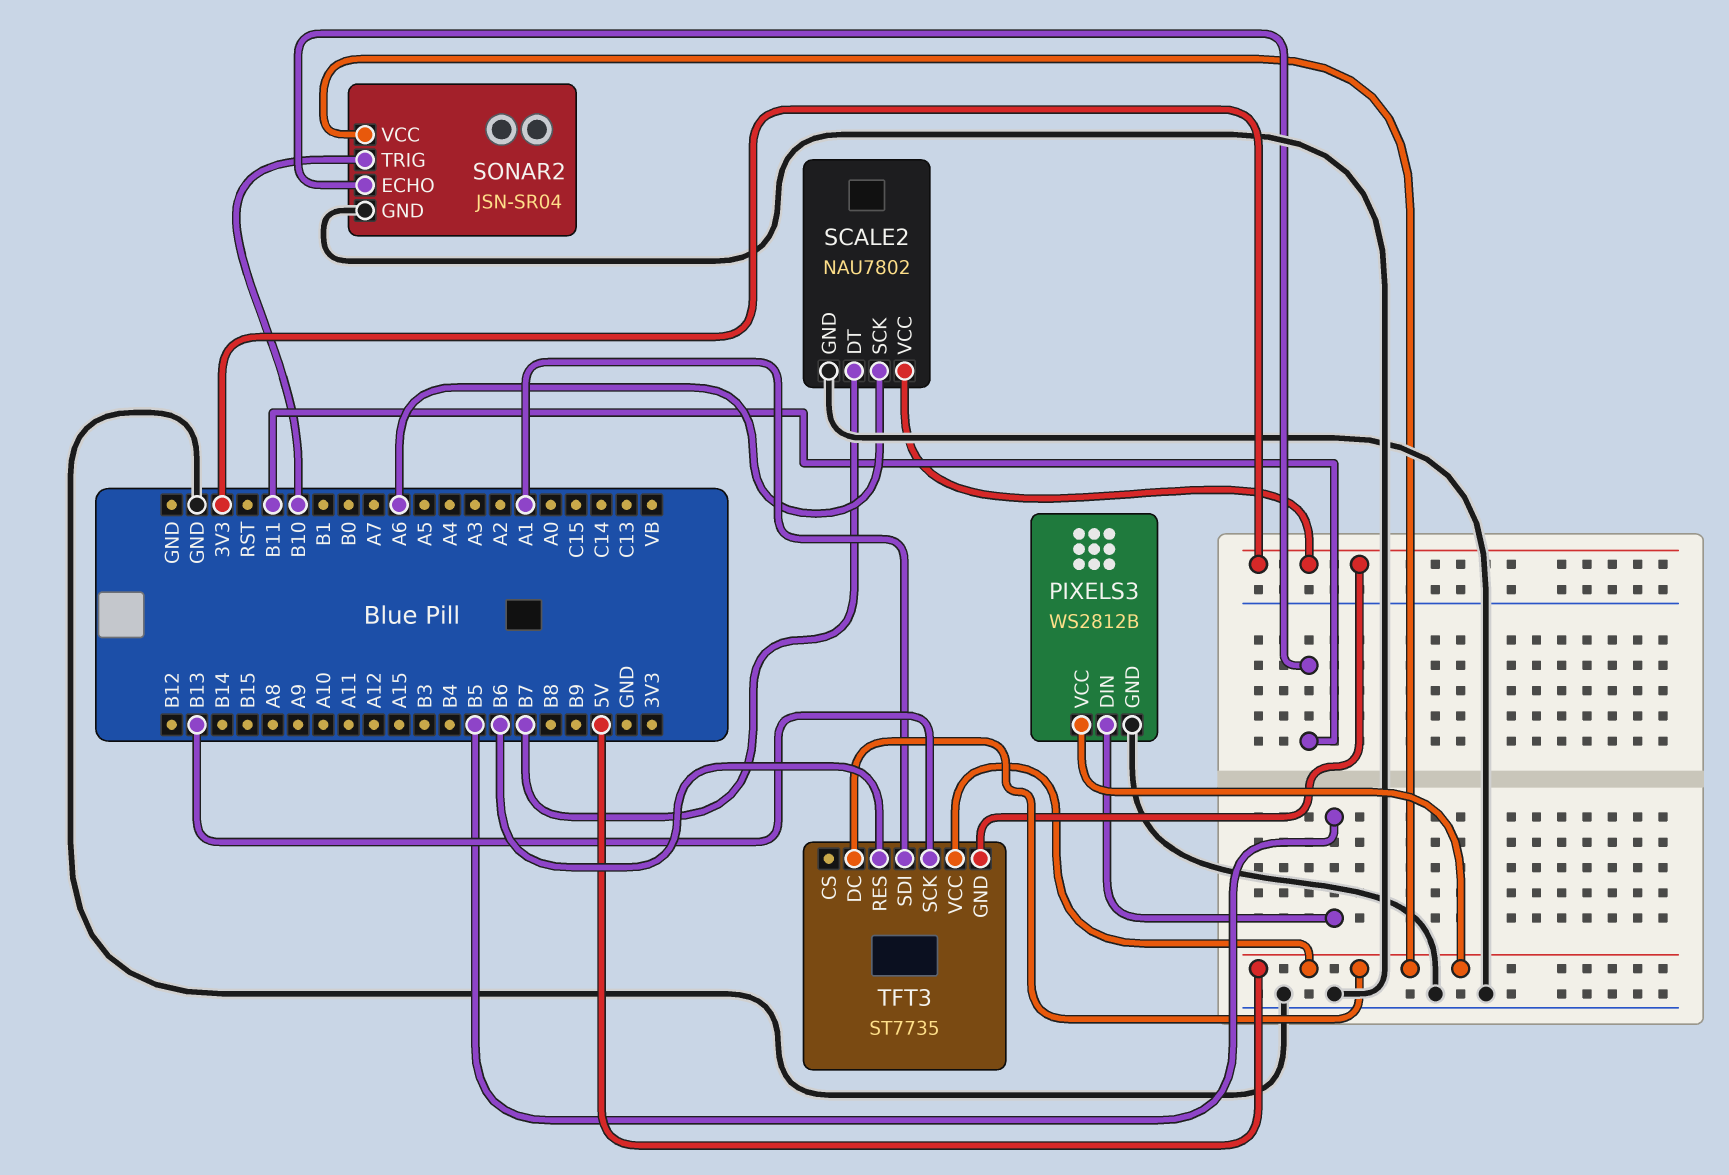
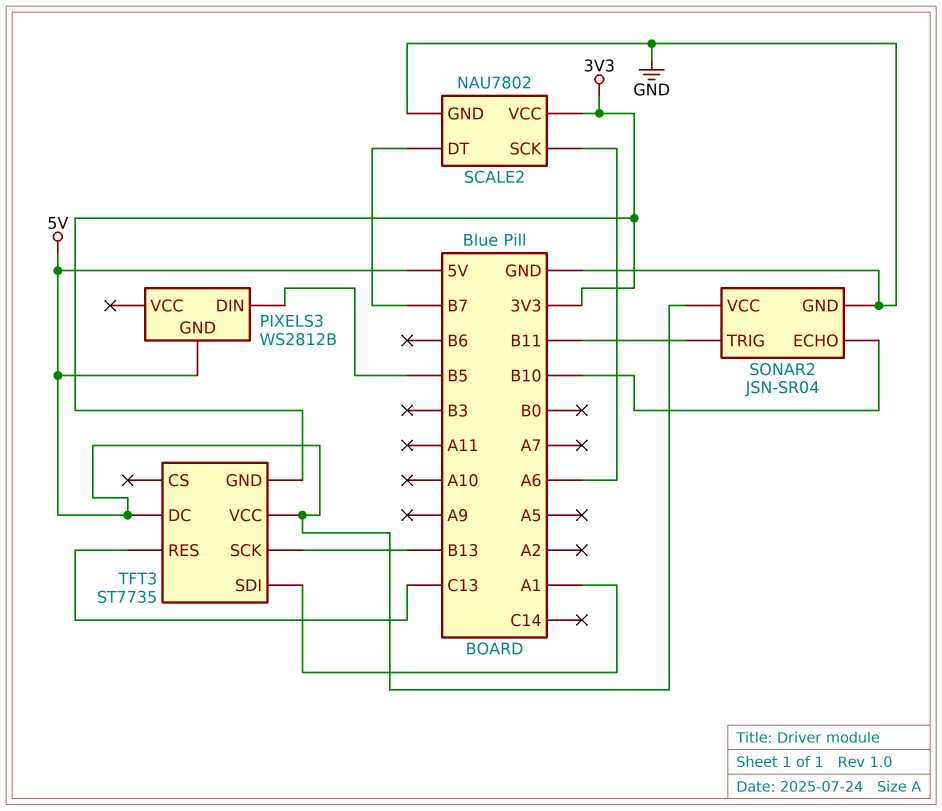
PIXELS3 pin GND: GND -> 5V
PIXELS3 pin VCC: 5V -> none
SONAR2 pin ECHO: B11 -> B10
SONAR2 pin TRIG: B10 -> B11
TFT3 pin RES: B6 -> C13

